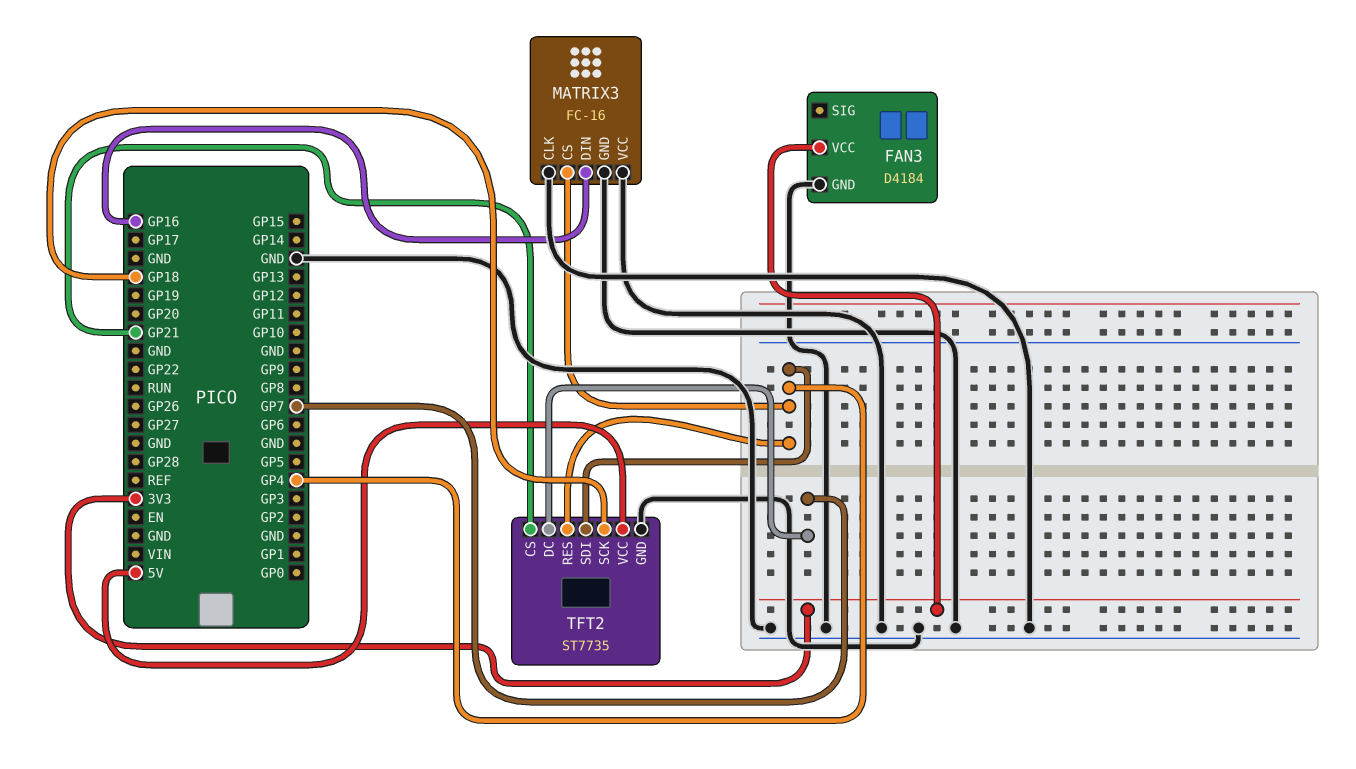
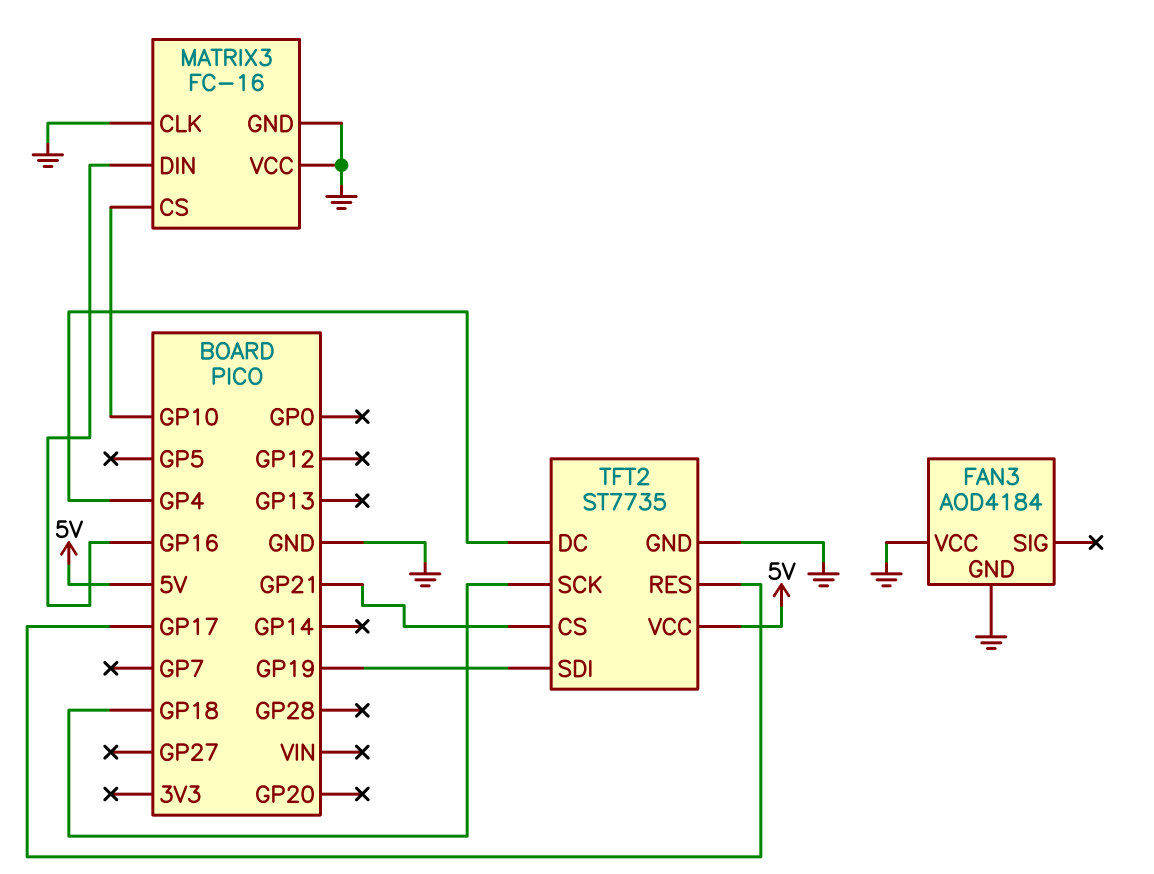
FAN3: D4184 -> AOD4184
FAN3 pin VCC: 3V3 -> GND
MATRIX3 pin CS: GP4 -> GP10
TFT2 pin DC: GP7 -> GP4
TFT2 pin RES: GP4 -> GP17
TFT2 pin SDI: GP4 -> GP19

